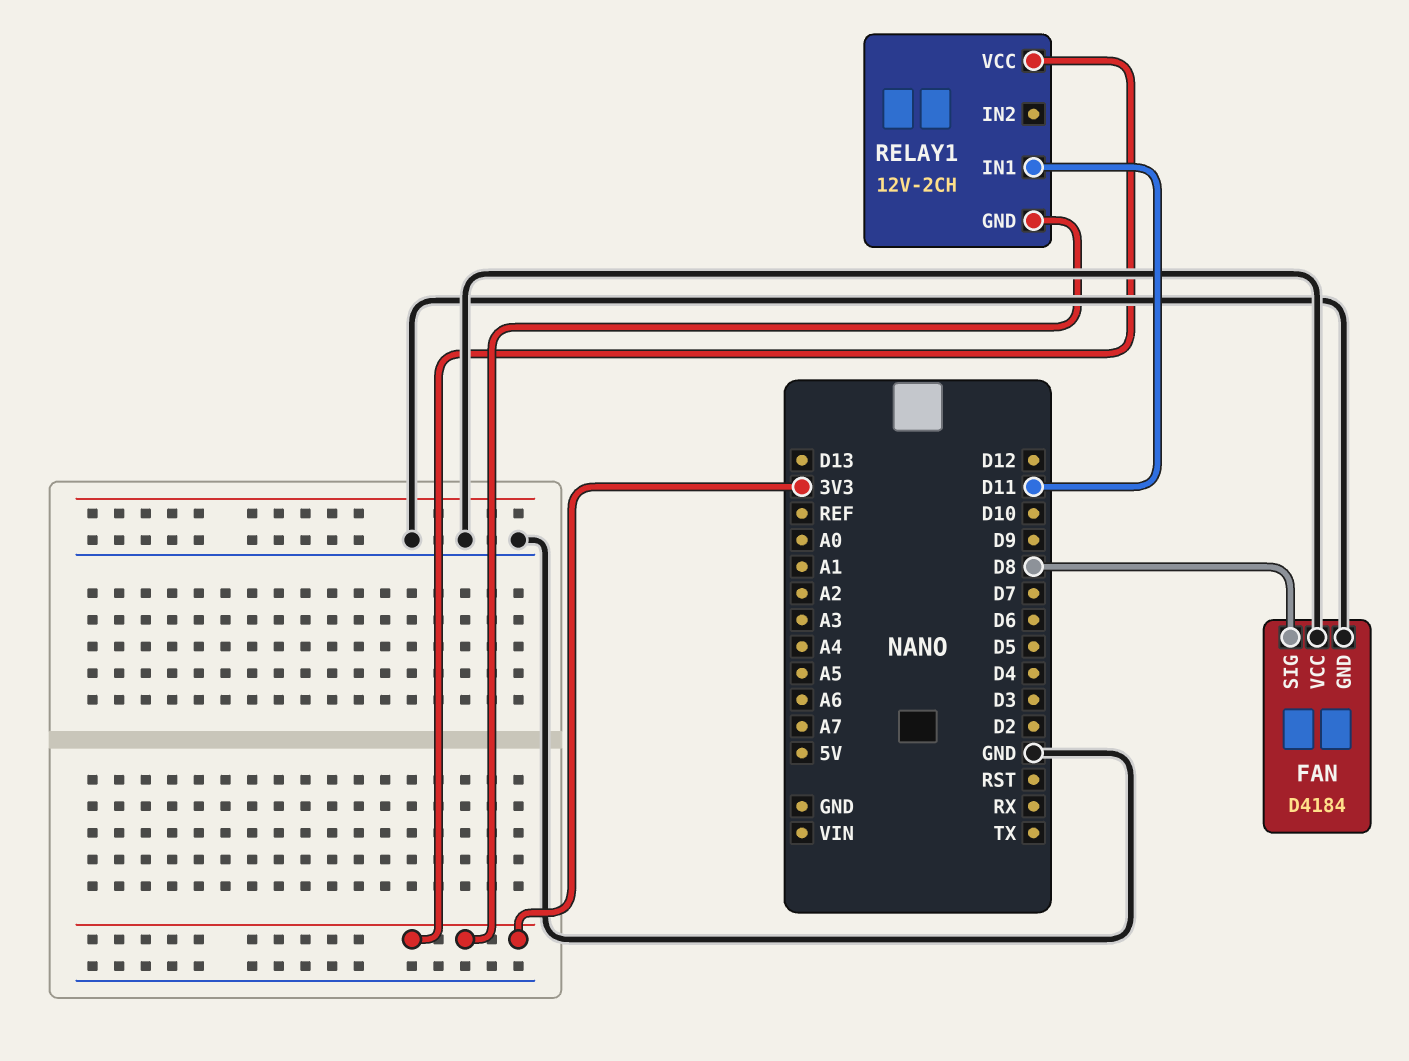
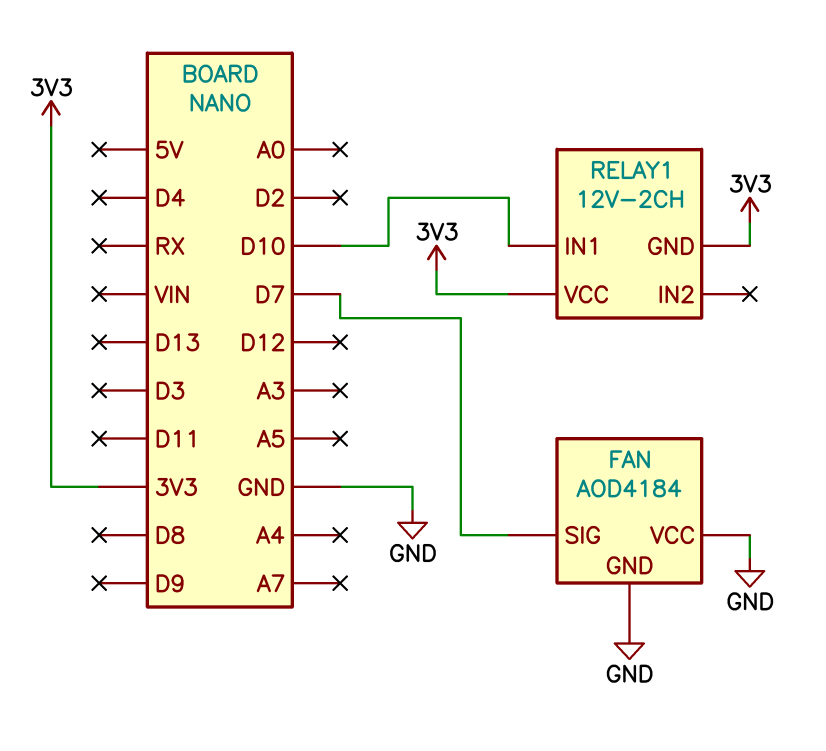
FAN: D4184 -> AOD4184
FAN pin SIG: D8 -> D7
RELAY1 pin IN1: D11 -> D10

